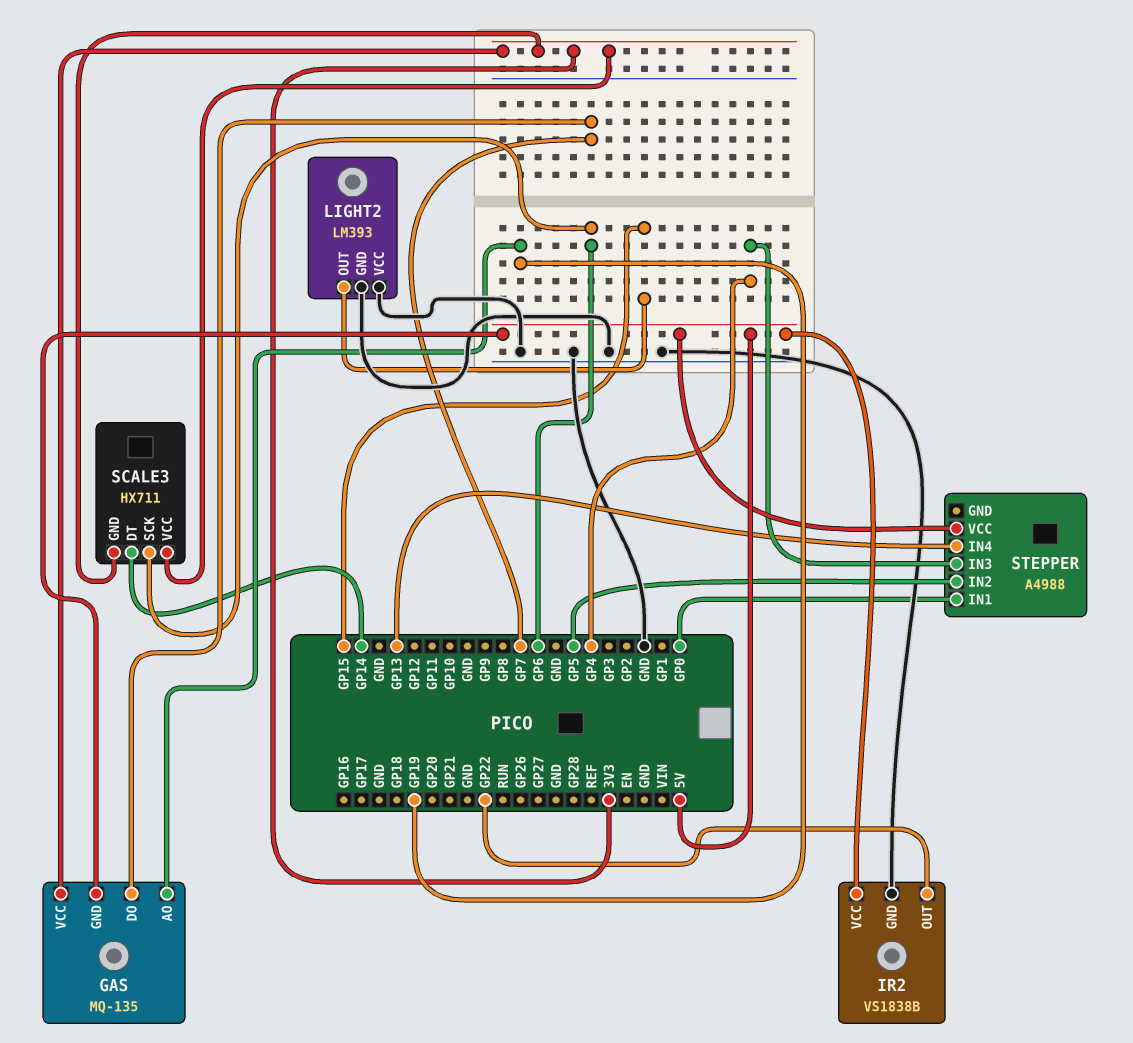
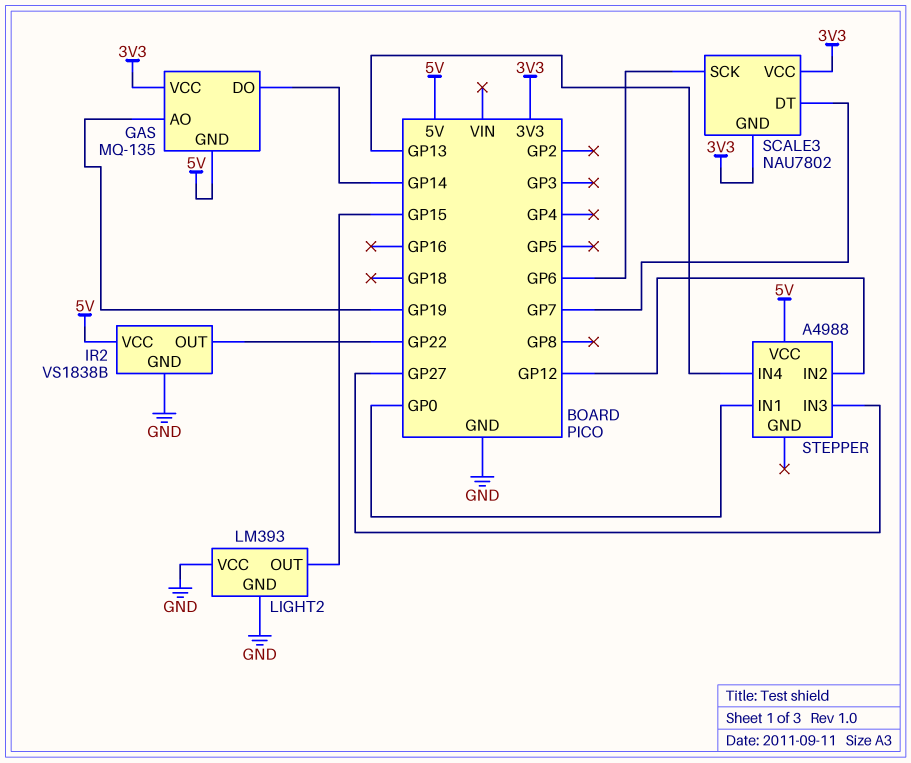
GAS pin DO: GP7 -> GP14
SCALE3: HX711 -> NAU7802
SCALE3 pin DT: GP14 -> GP7
STEPPER pin IN2: GP5 -> GP12
STEPPER pin IN3: GP4 -> GP27

